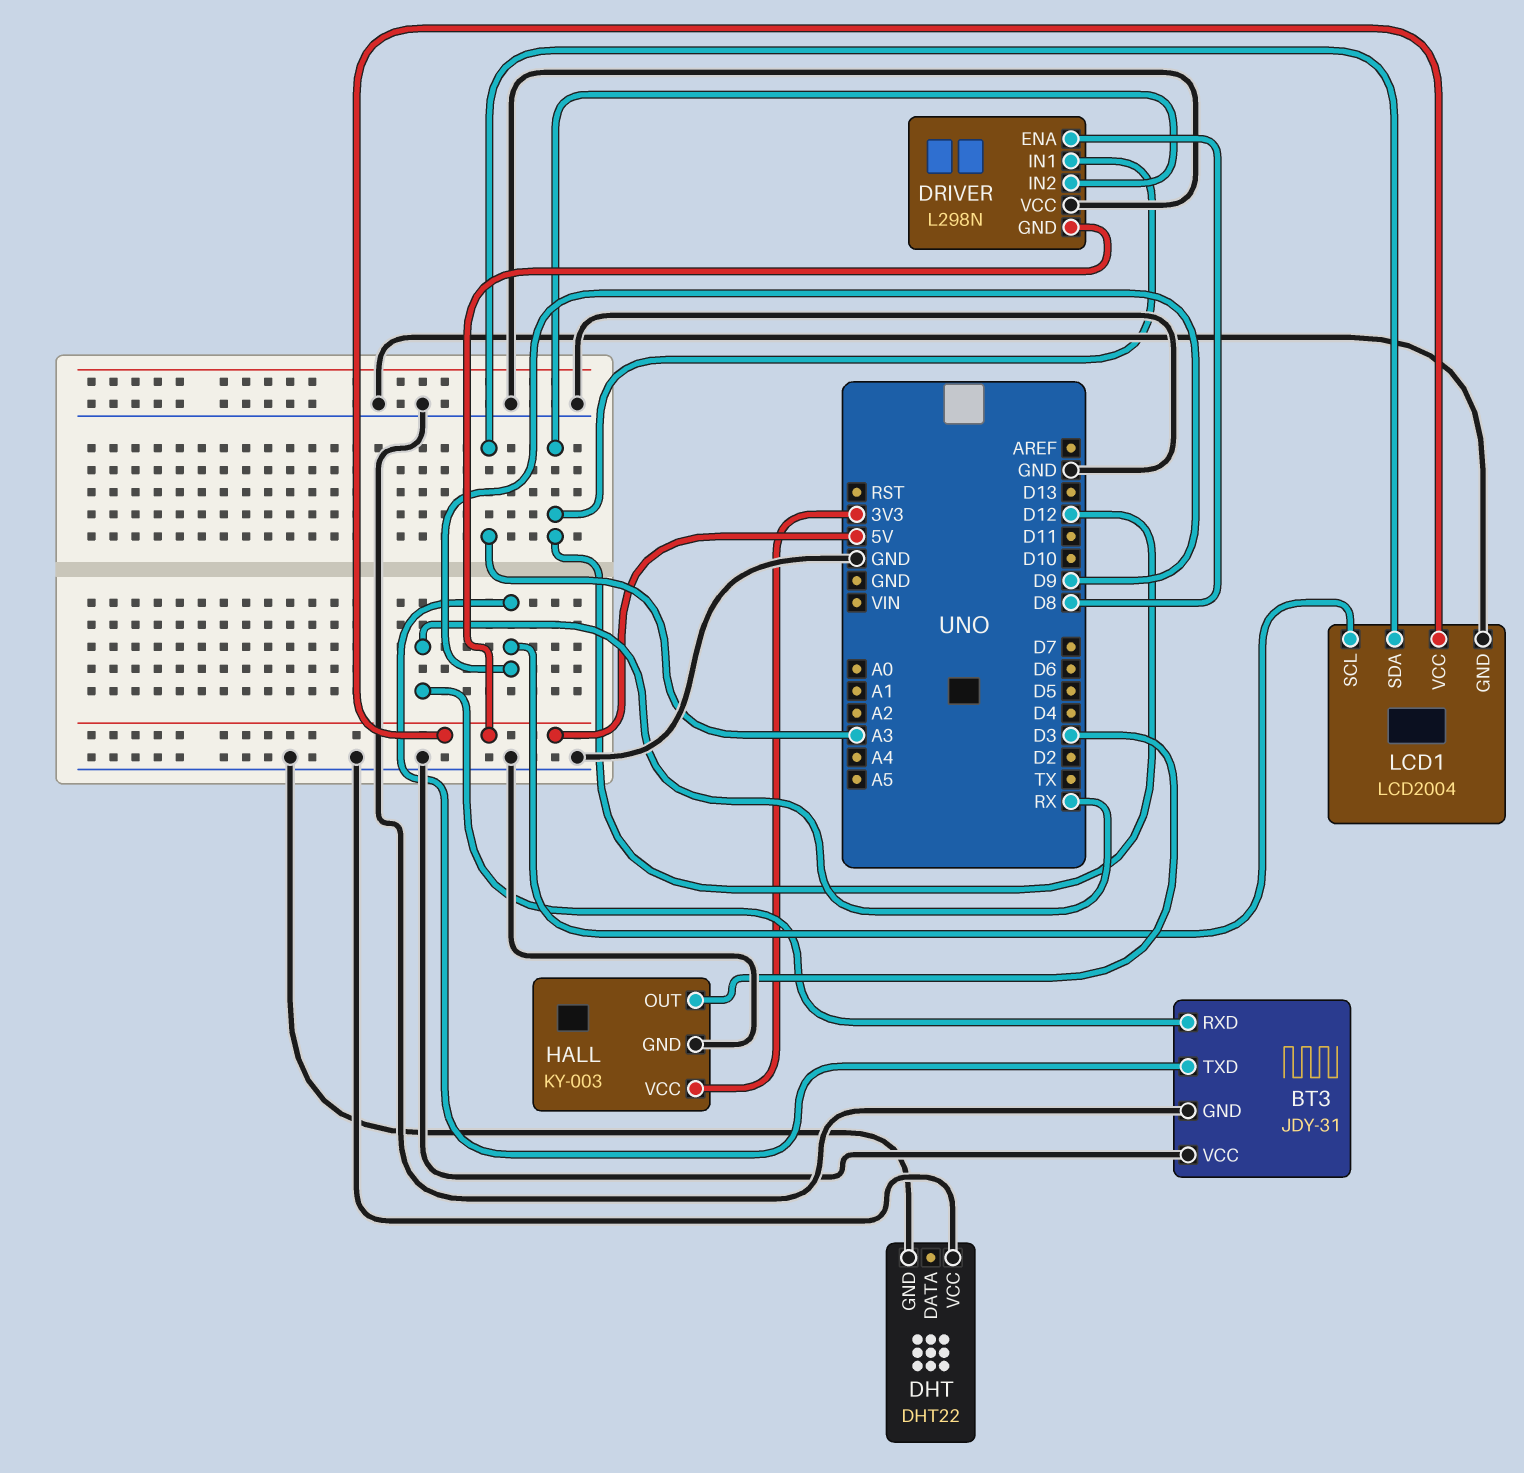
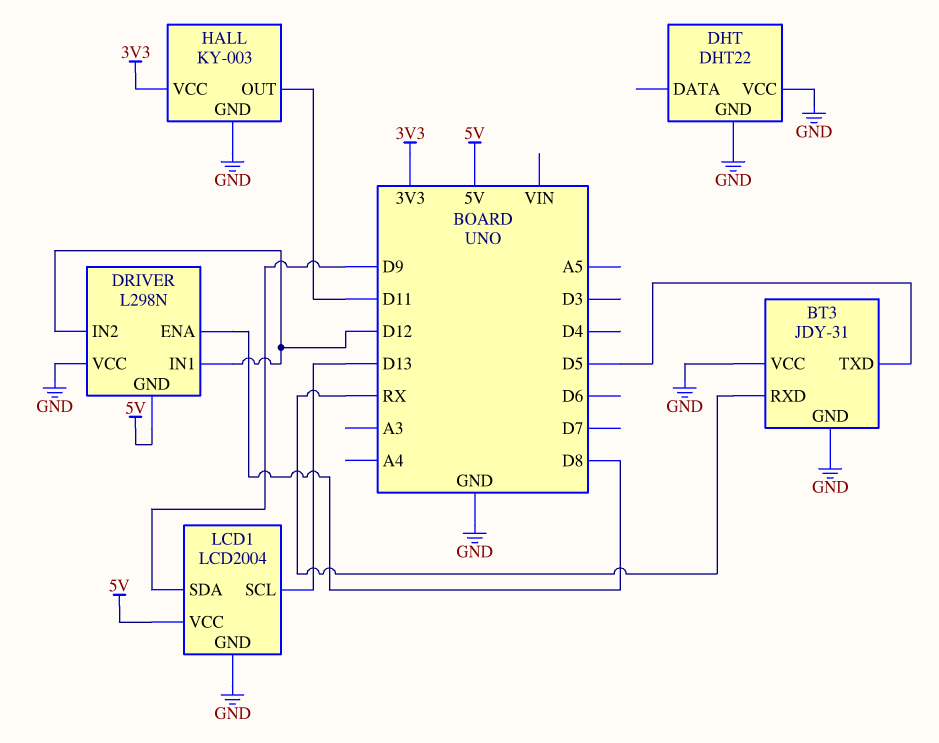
BT3 pin TXD: D9 -> D5
HALL pin OUT: D3 -> D11
LCD1 pin SCL: D9 -> D13
LCD1 pin SDA: A3 -> D9

